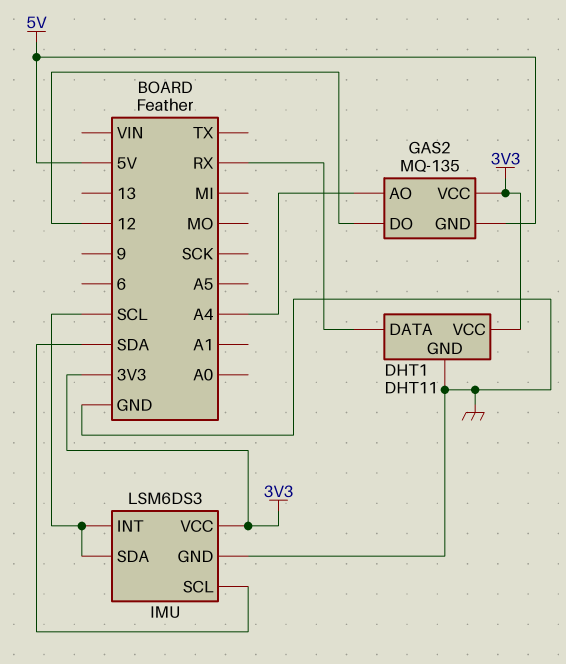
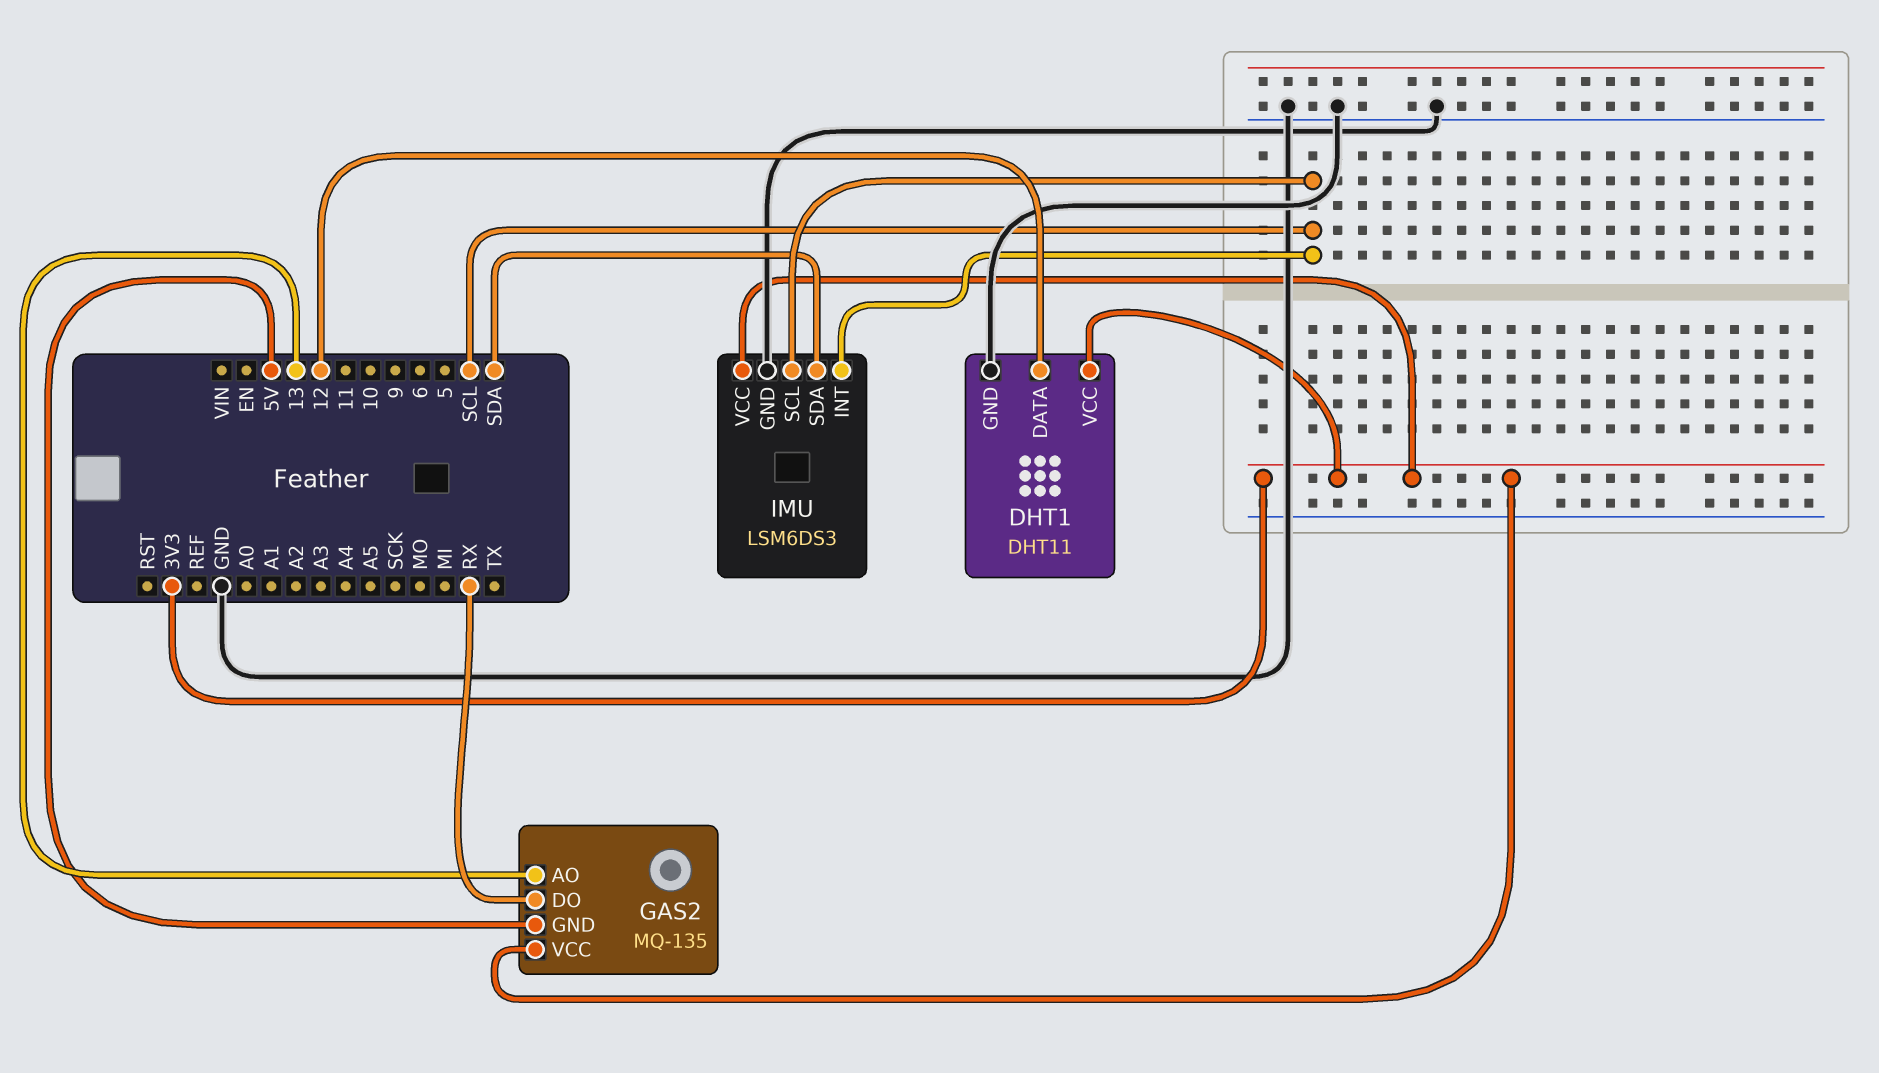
DHT1 pin DATA: RX -> 12
GAS2 pin AO: A4 -> 13
GAS2 pin DO: 12 -> RX
IMU pin SCL: SDA -> SCL
IMU pin SDA: SCL -> SDA

